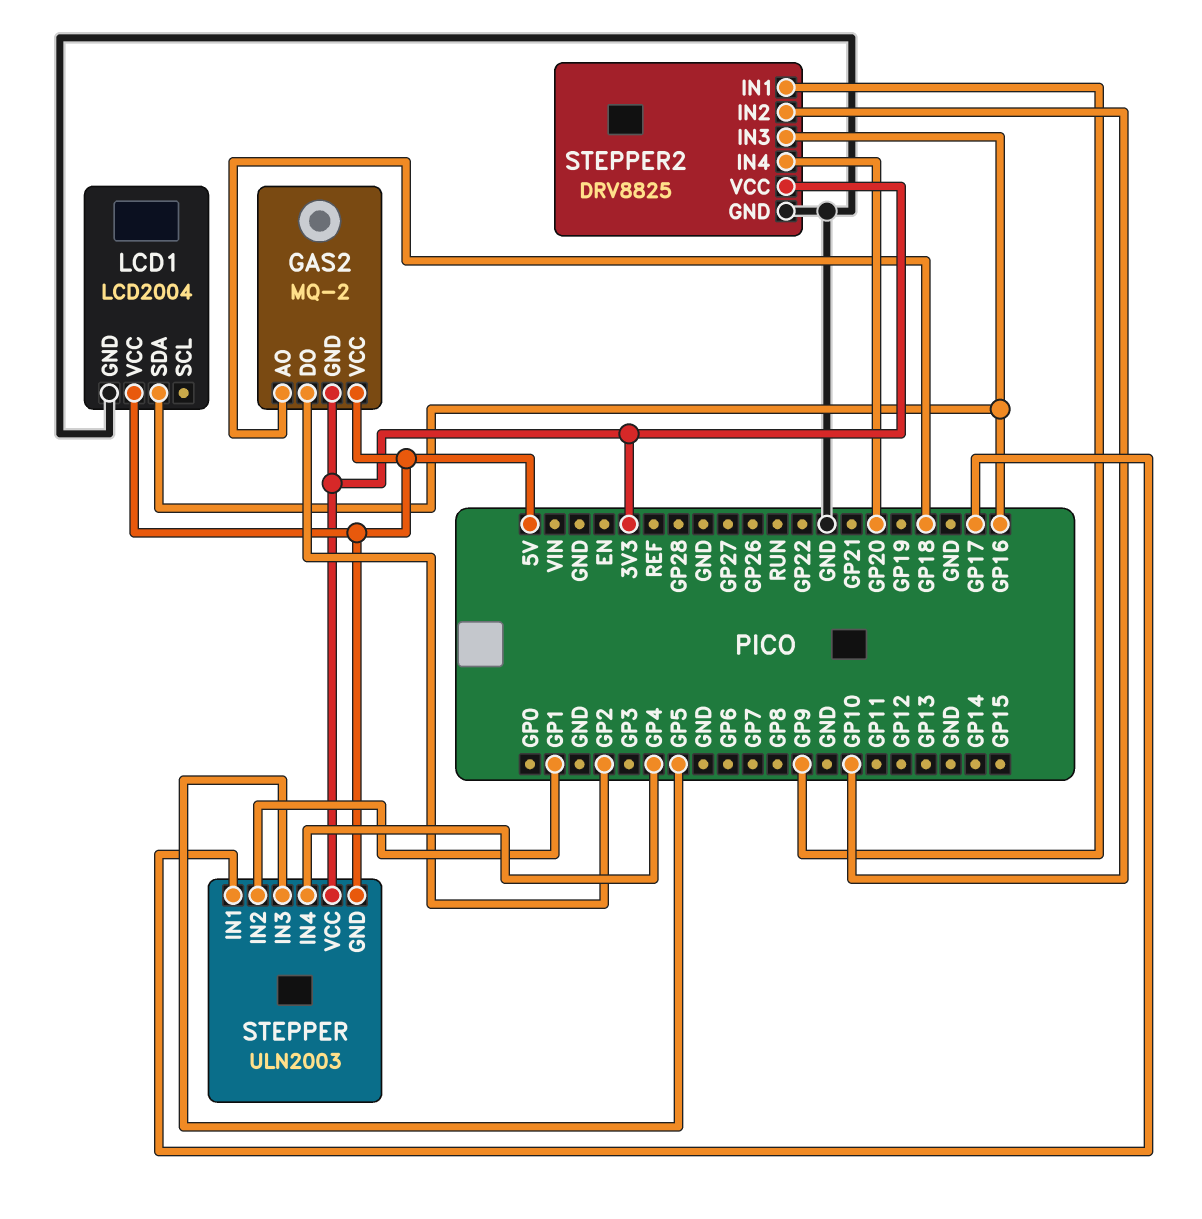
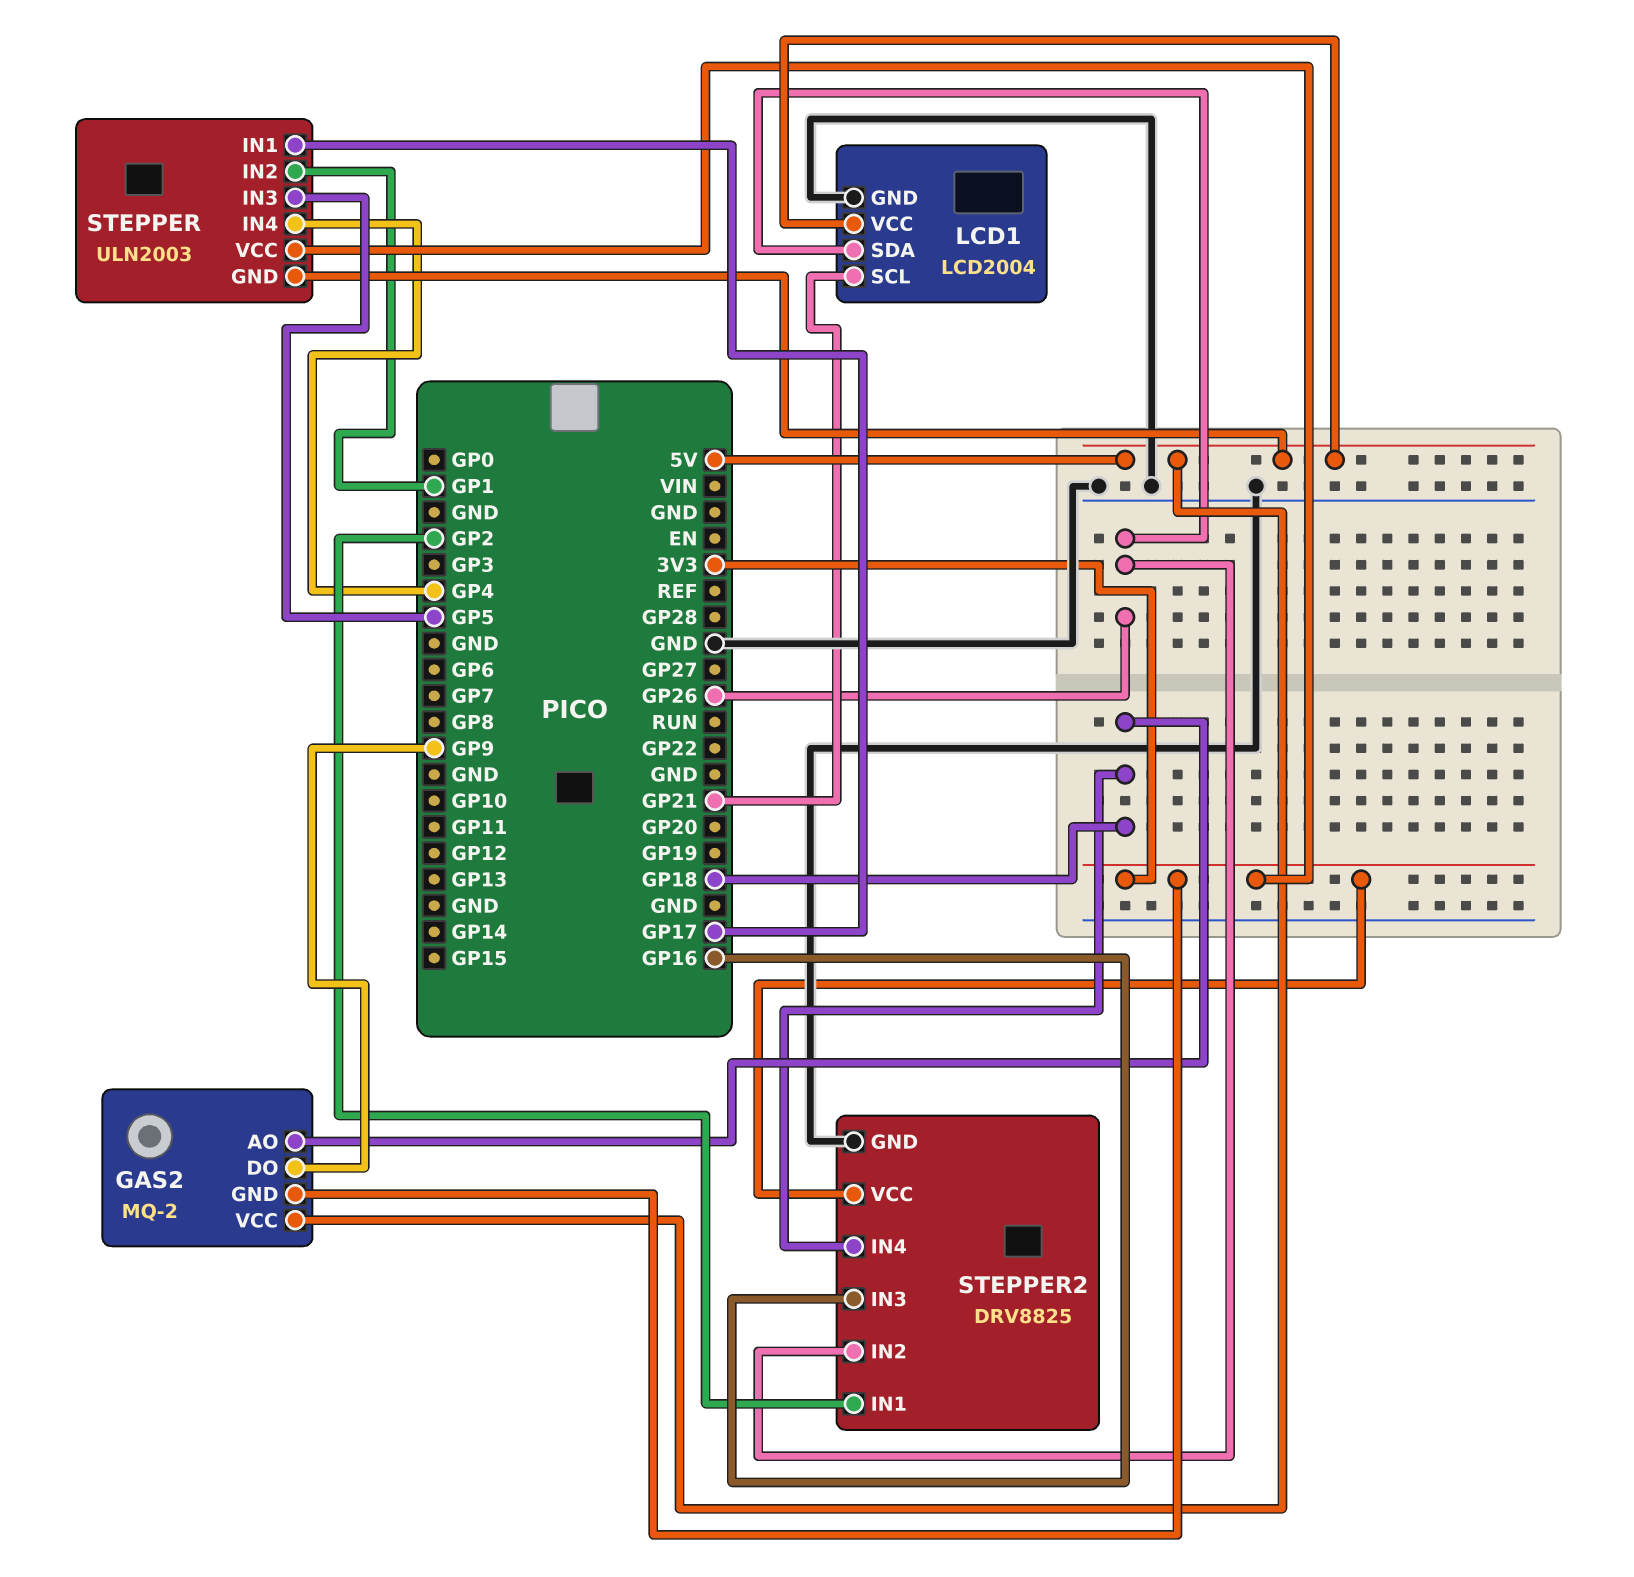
GAS2 pin DO: GP2 -> GP9
LCD1 pin SCL: none -> GP21
LCD1 pin SDA: GP16 -> GP26
STEPPER2 pin IN1: GP9 -> GP2
STEPPER2 pin IN2: GP10 -> GP26
STEPPER2 pin IN4: GP20 -> GP18

